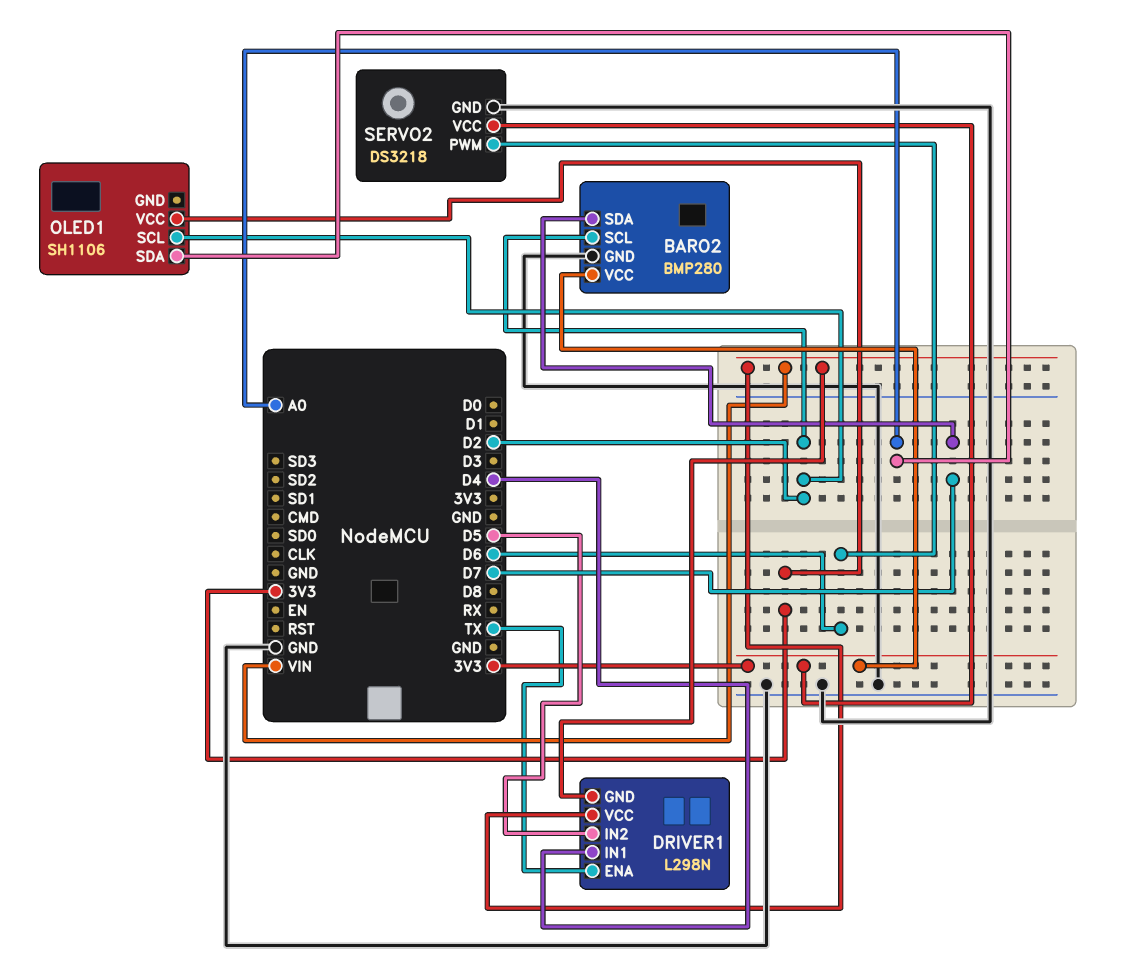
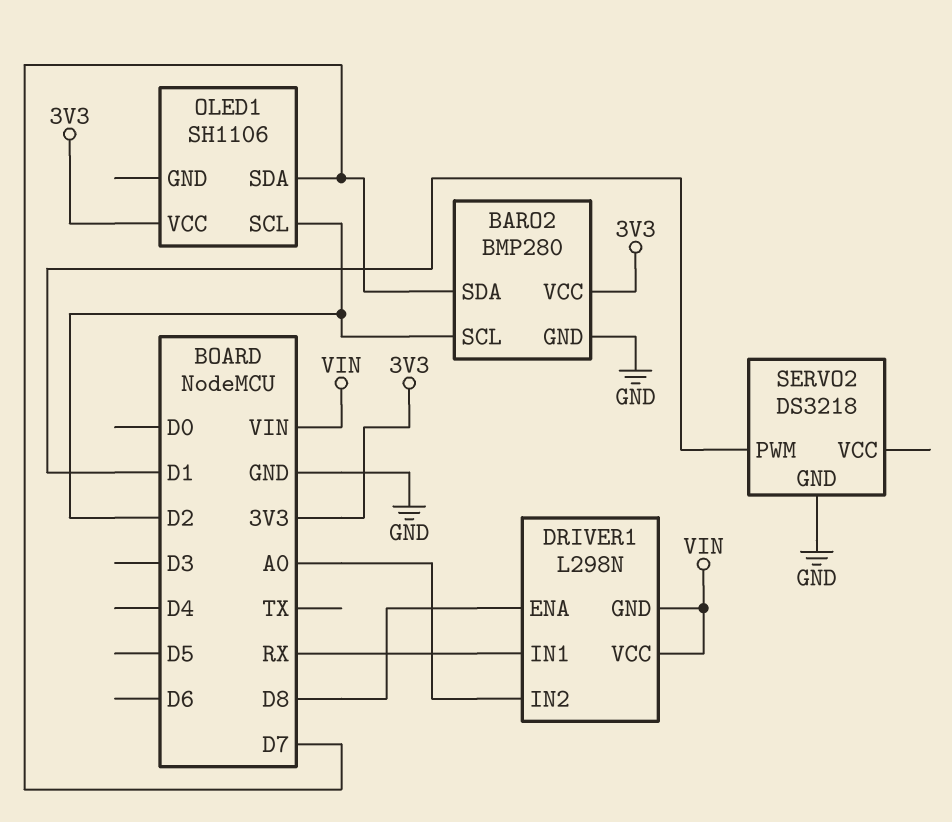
DRIVER1 pin ENA: TX -> D8
DRIVER1 pin IN1: D4 -> RX
DRIVER1 pin IN2: D5 -> A0
OLED1 pin SDA: A0 -> D7
SERVO2 pin PWM: D6 -> D1
SERVO2 pin VCC: 3V3 -> none

